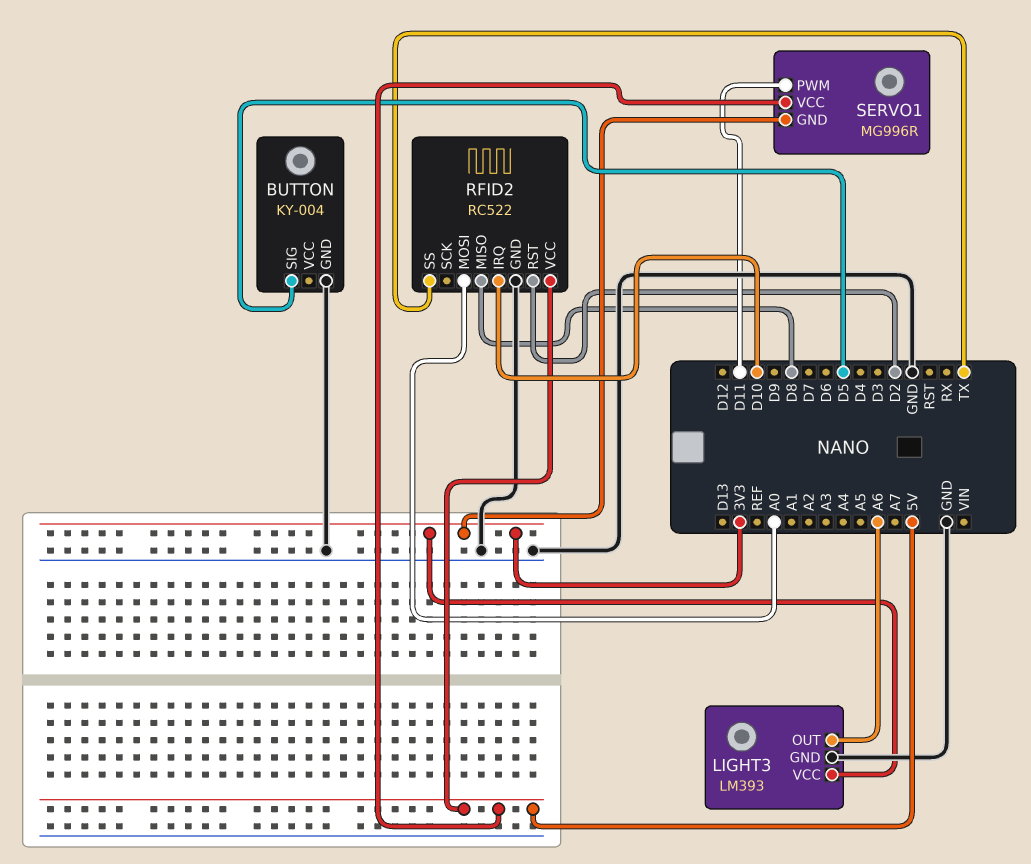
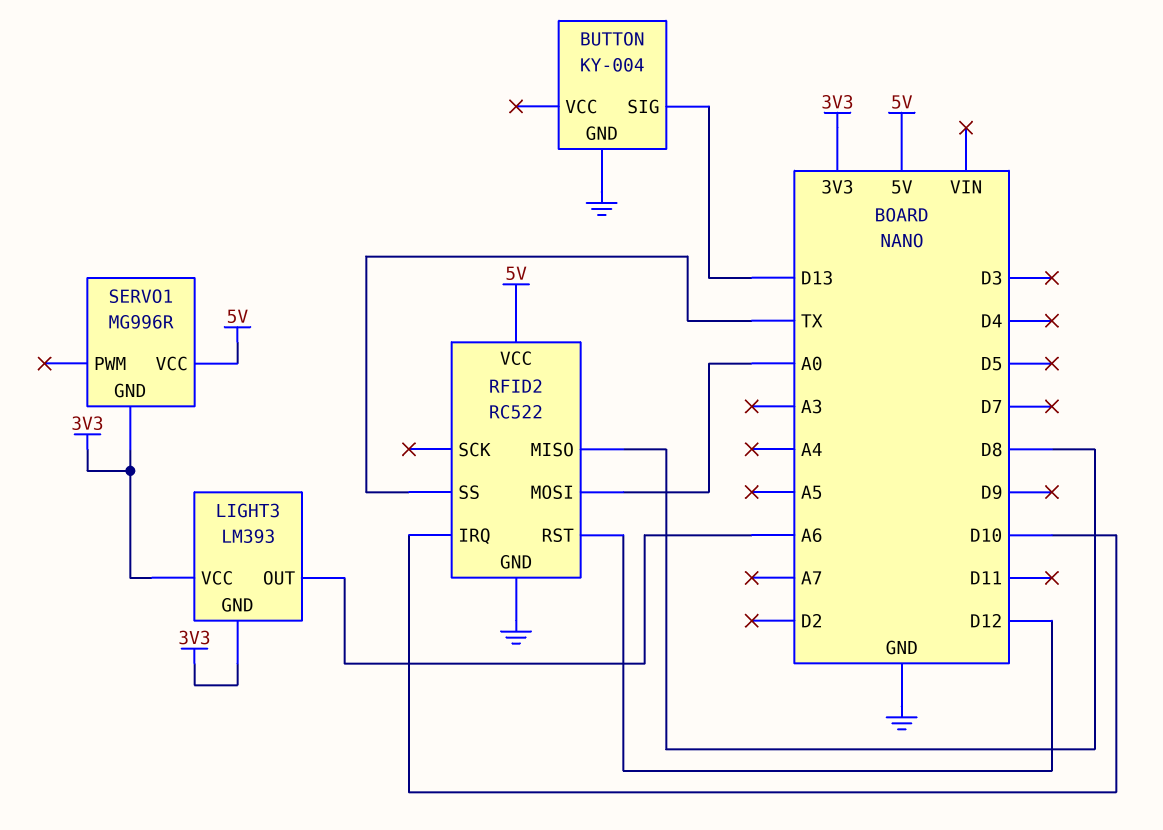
BUTTON pin SIG: D5 -> D13
LIGHT3 pin GND: GND -> 3V3
RFID2 pin RST: D2 -> D12
SERVO1 pin PWM: D11 -> none

